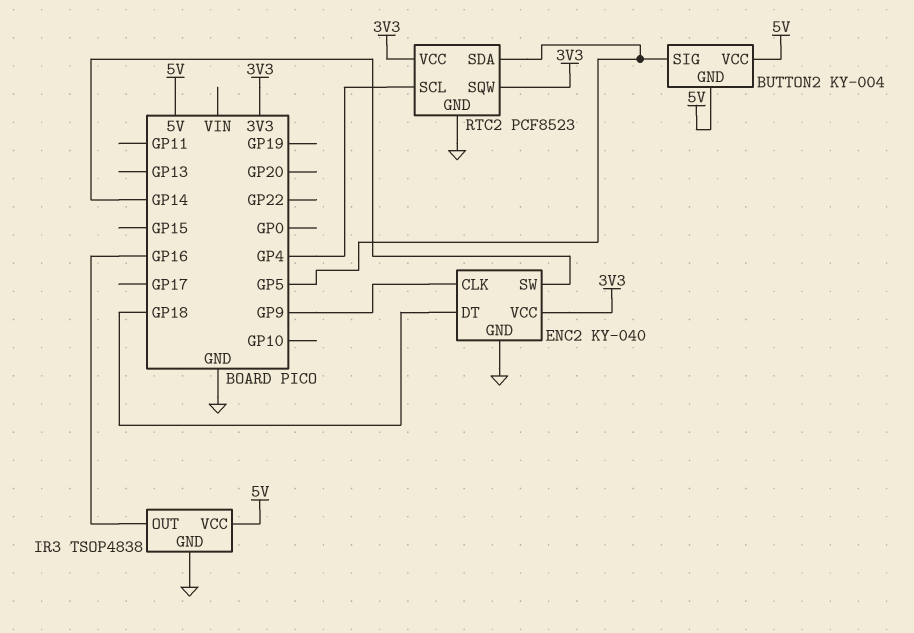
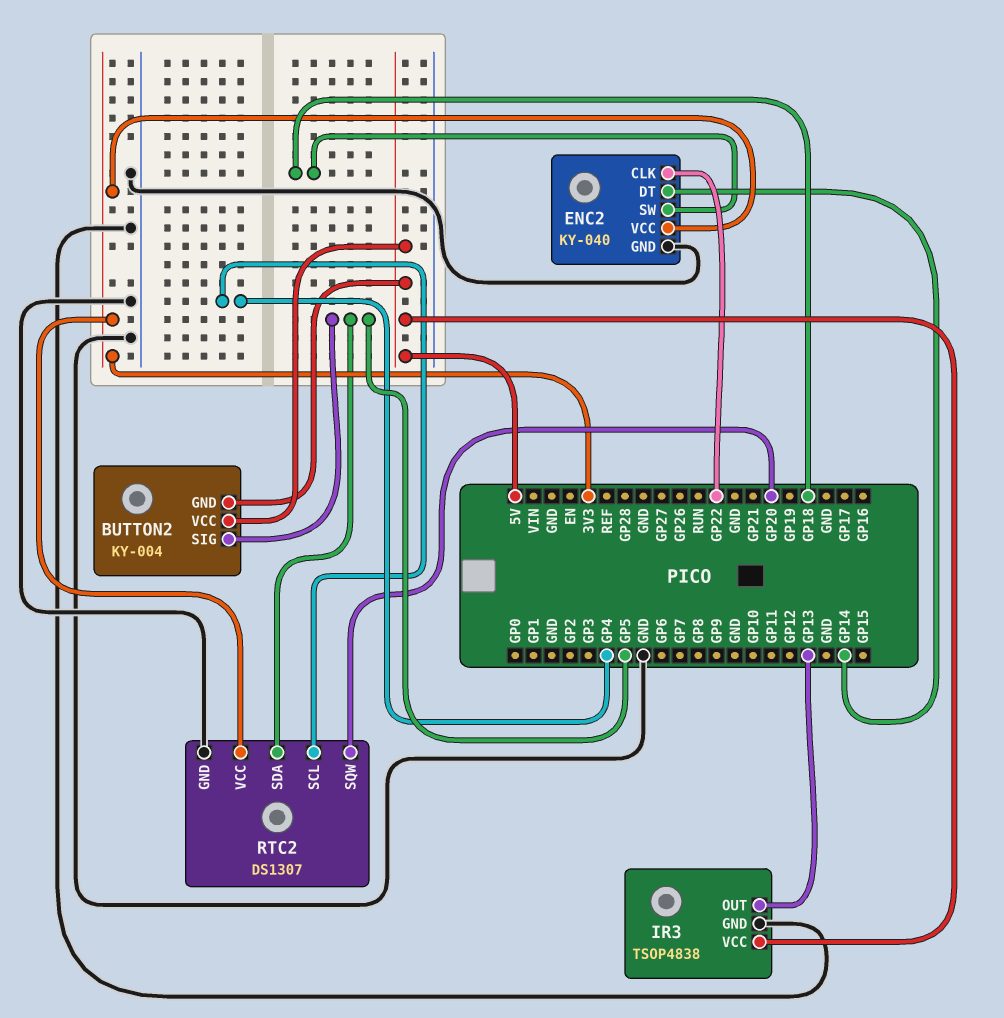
ENC2 pin CLK: GP9 -> GP22
ENC2 pin DT: GP18 -> GP14
ENC2 pin SW: GP14 -> GP18
IR3 pin OUT: GP16 -> GP13
RTC2: PCF8523 -> DS1307
RTC2 pin SQW: 3V3 -> GP20

